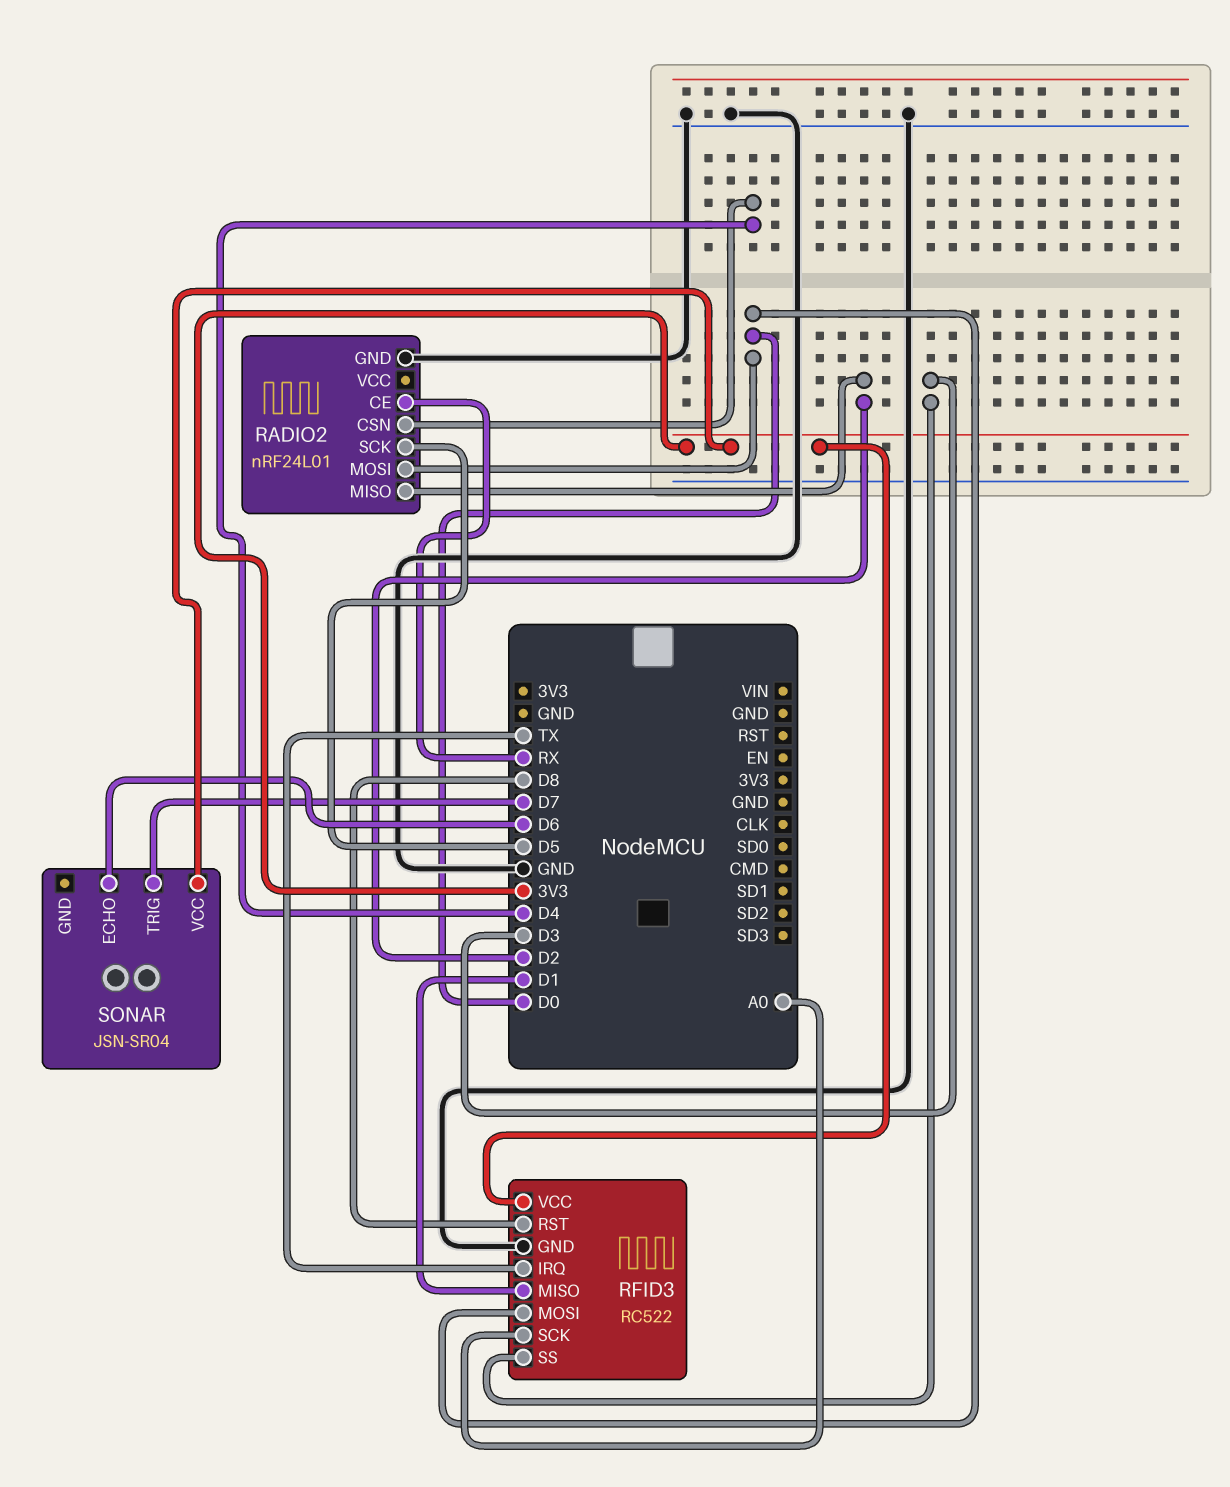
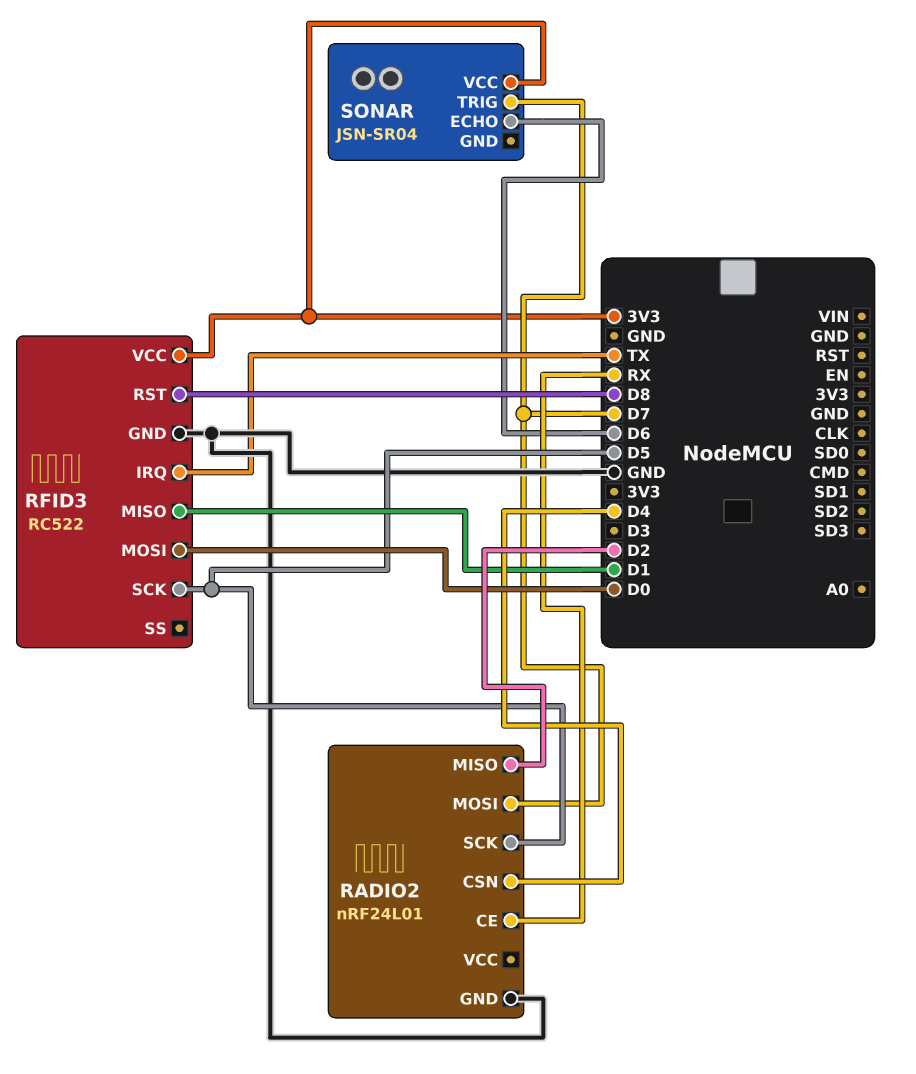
RADIO2 pin MOSI: D0 -> D7
RFID3 pin SCK: A0 -> D5
RFID3 pin SS: D3 -> none

